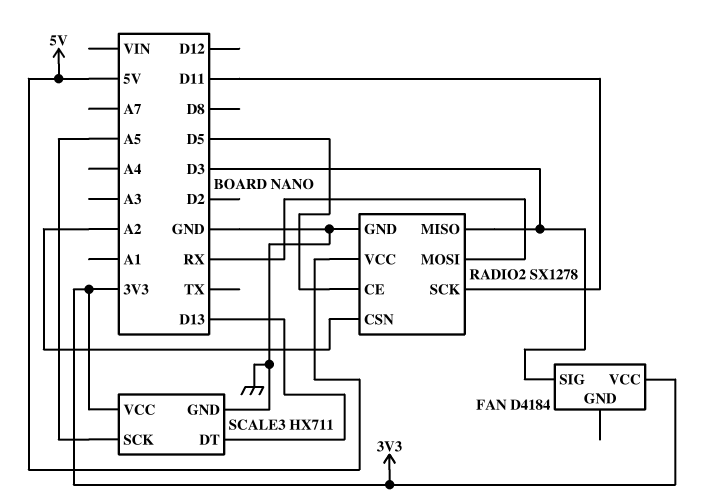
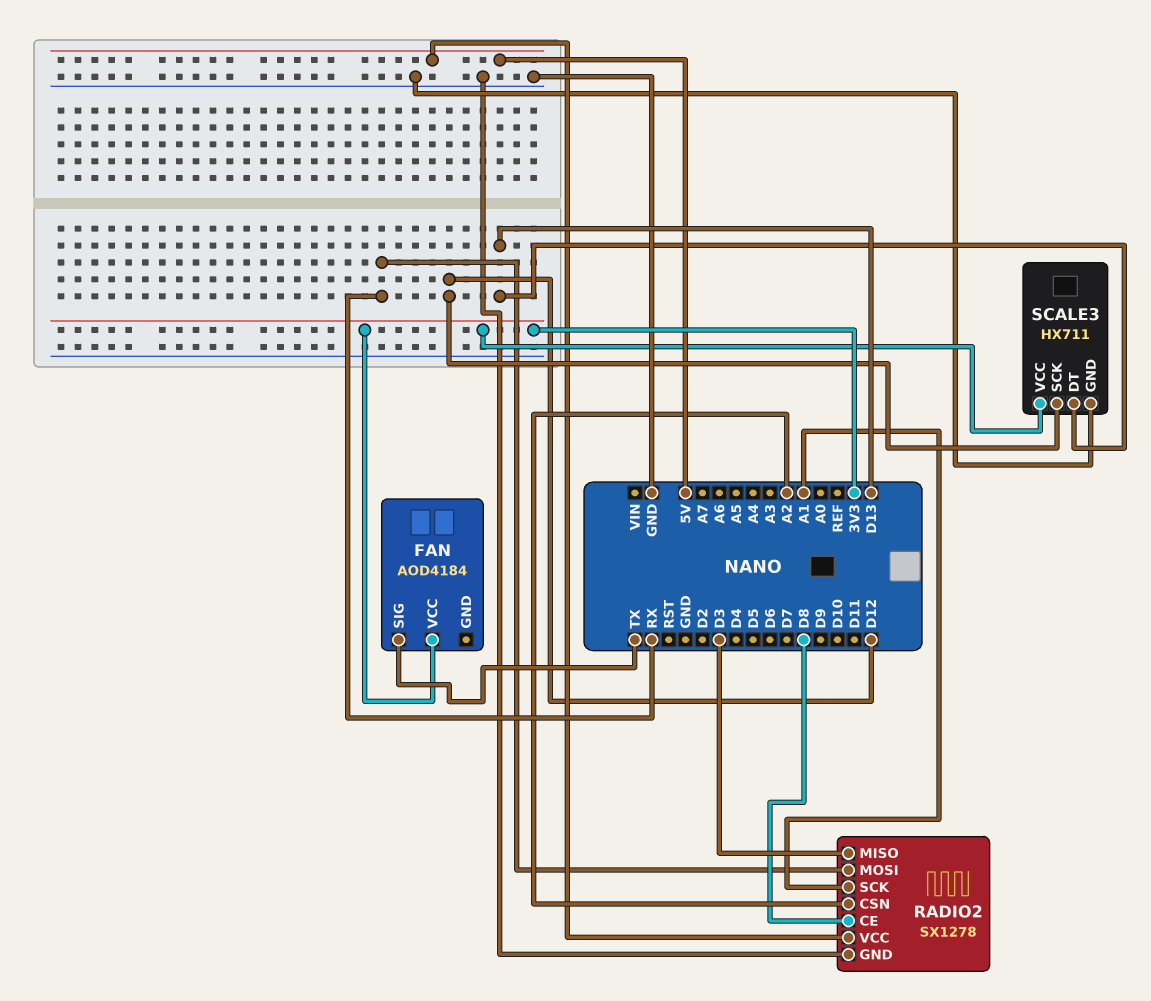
FAN: D4184 -> AOD4184
FAN pin SIG: D3 -> TX
RADIO2 pin CE: D5 -> D8
RADIO2 pin SCK: D11 -> A1
SCALE3 pin SCK: A5 -> D12

